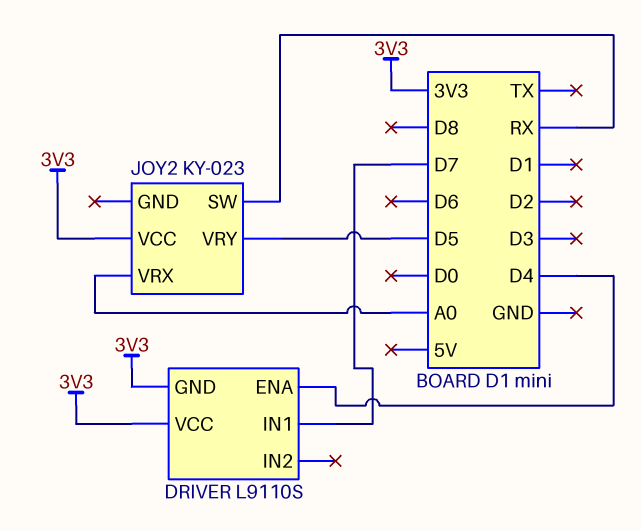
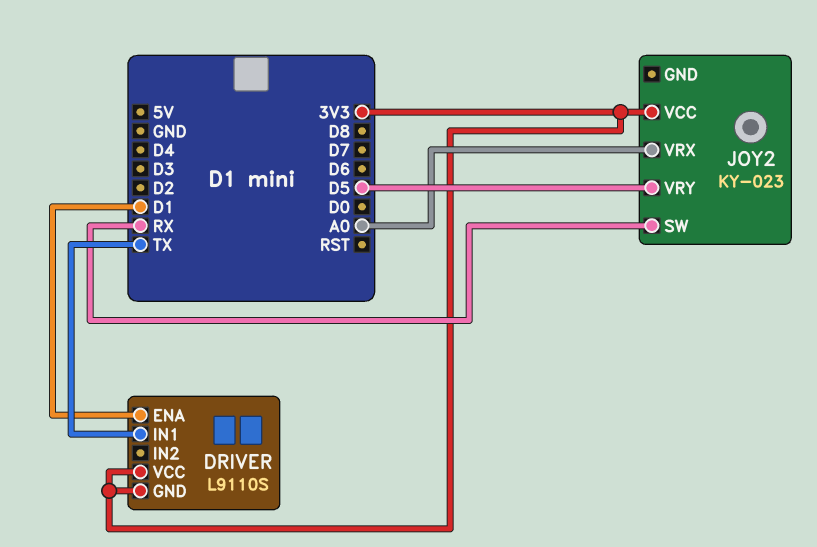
DRIVER pin ENA: D4 -> D1
DRIVER pin IN1: D7 -> TX

